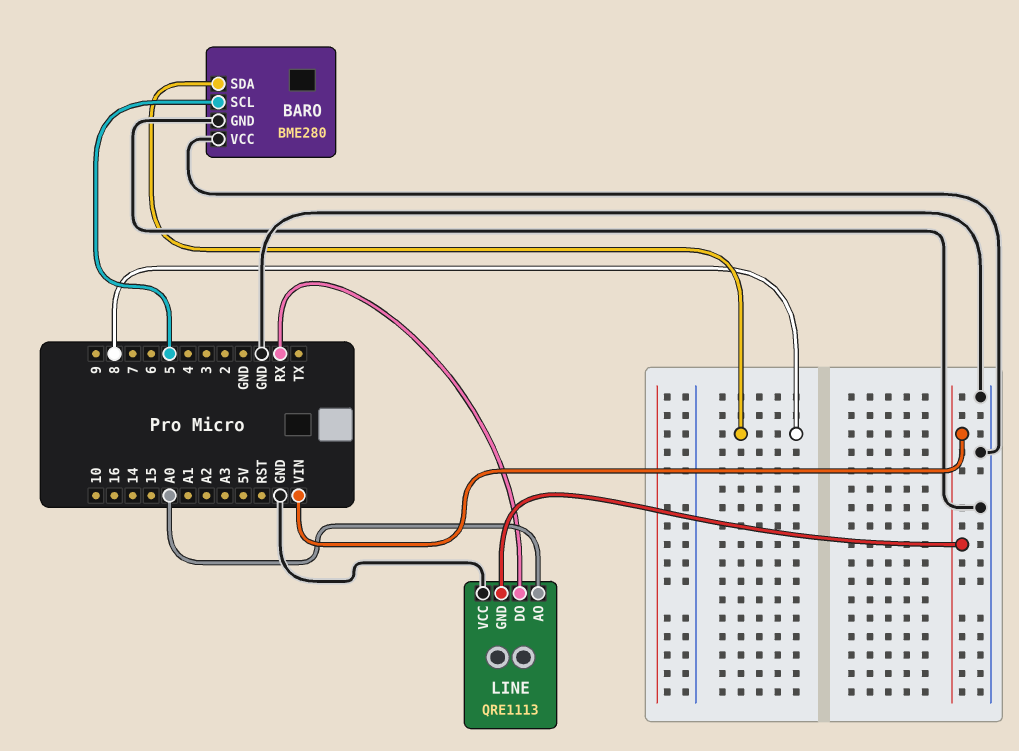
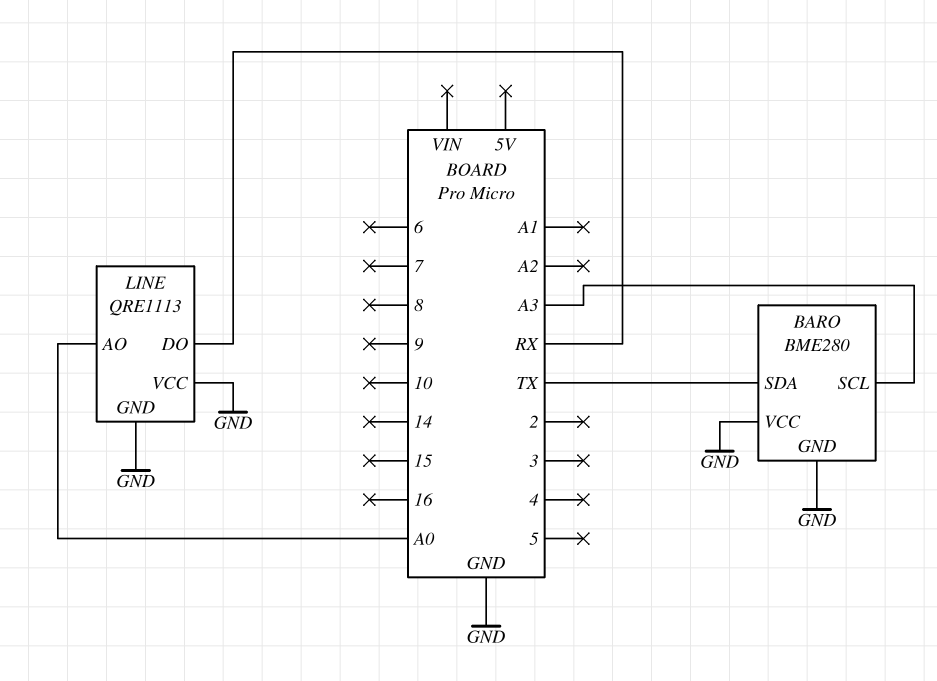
BARO pin SCL: 5 -> A3
BARO pin SDA: 8 -> TX
LINE pin GND: VIN -> GND

